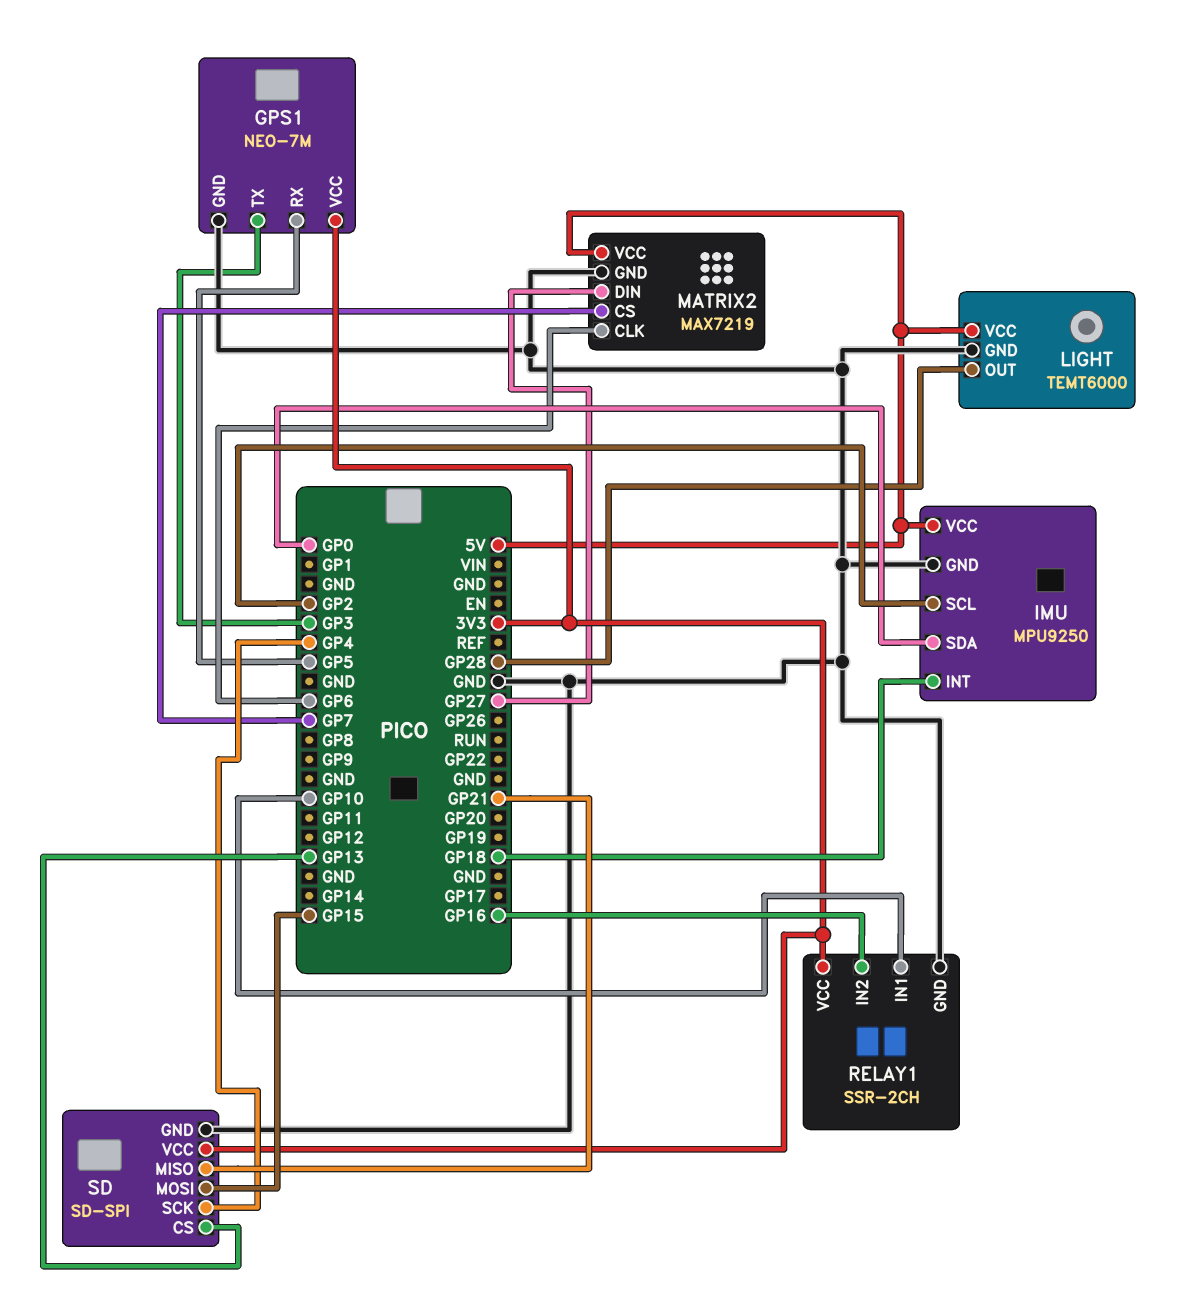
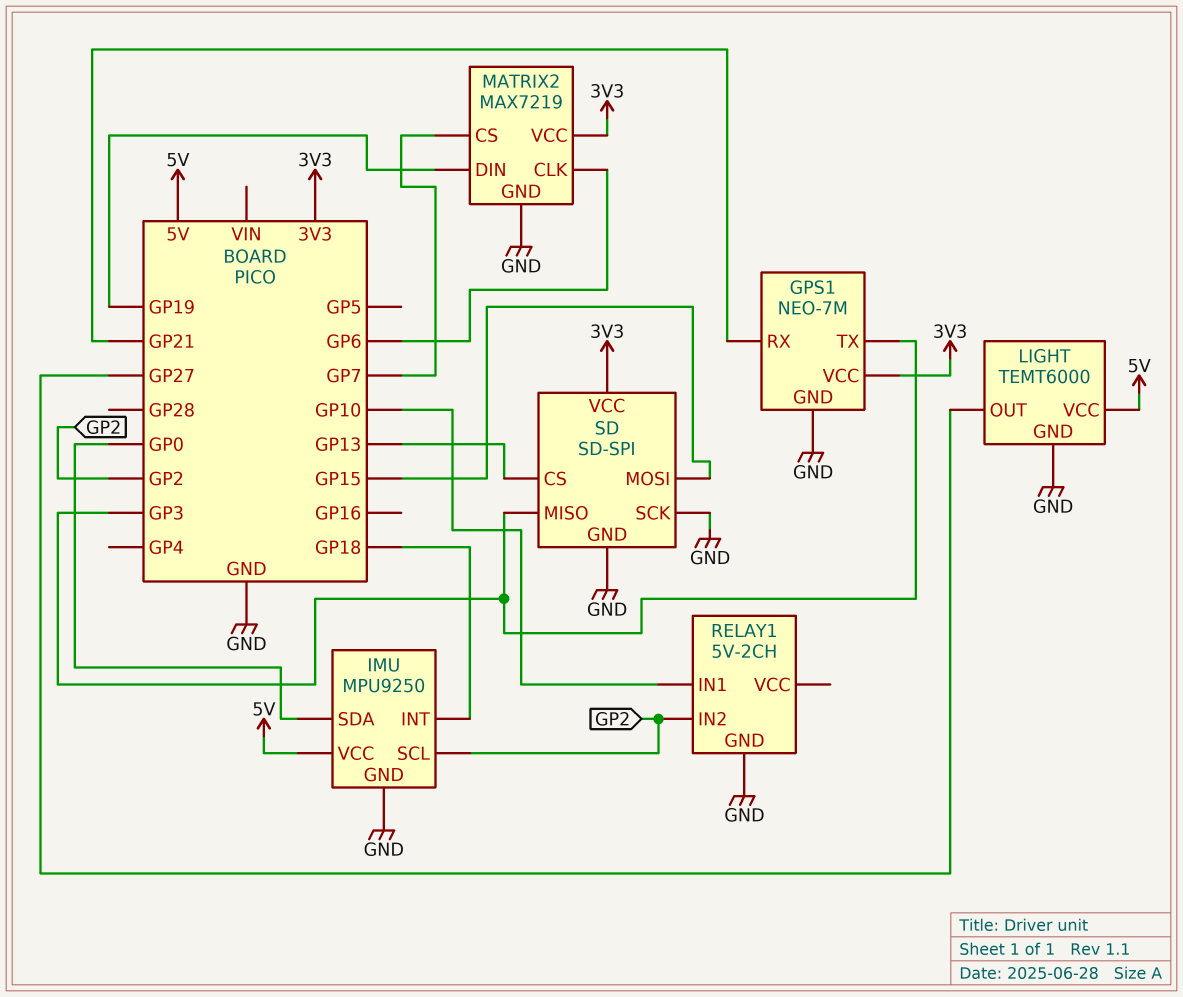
GPS1 pin RX: GP5 -> GP21
LIGHT pin OUT: GP28 -> GP27
MATRIX2 pin DIN: GP27 -> GP19
MATRIX2 pin VCC: 5V -> 3V3
RELAY1: SSR-2CH -> 5V-2CH
RELAY1 pin IN2: GP16 -> GP2
RELAY1 pin VCC: 3V3 -> none
SD pin MISO: GP21 -> GP3
SD pin SCK: GP4 -> GND

